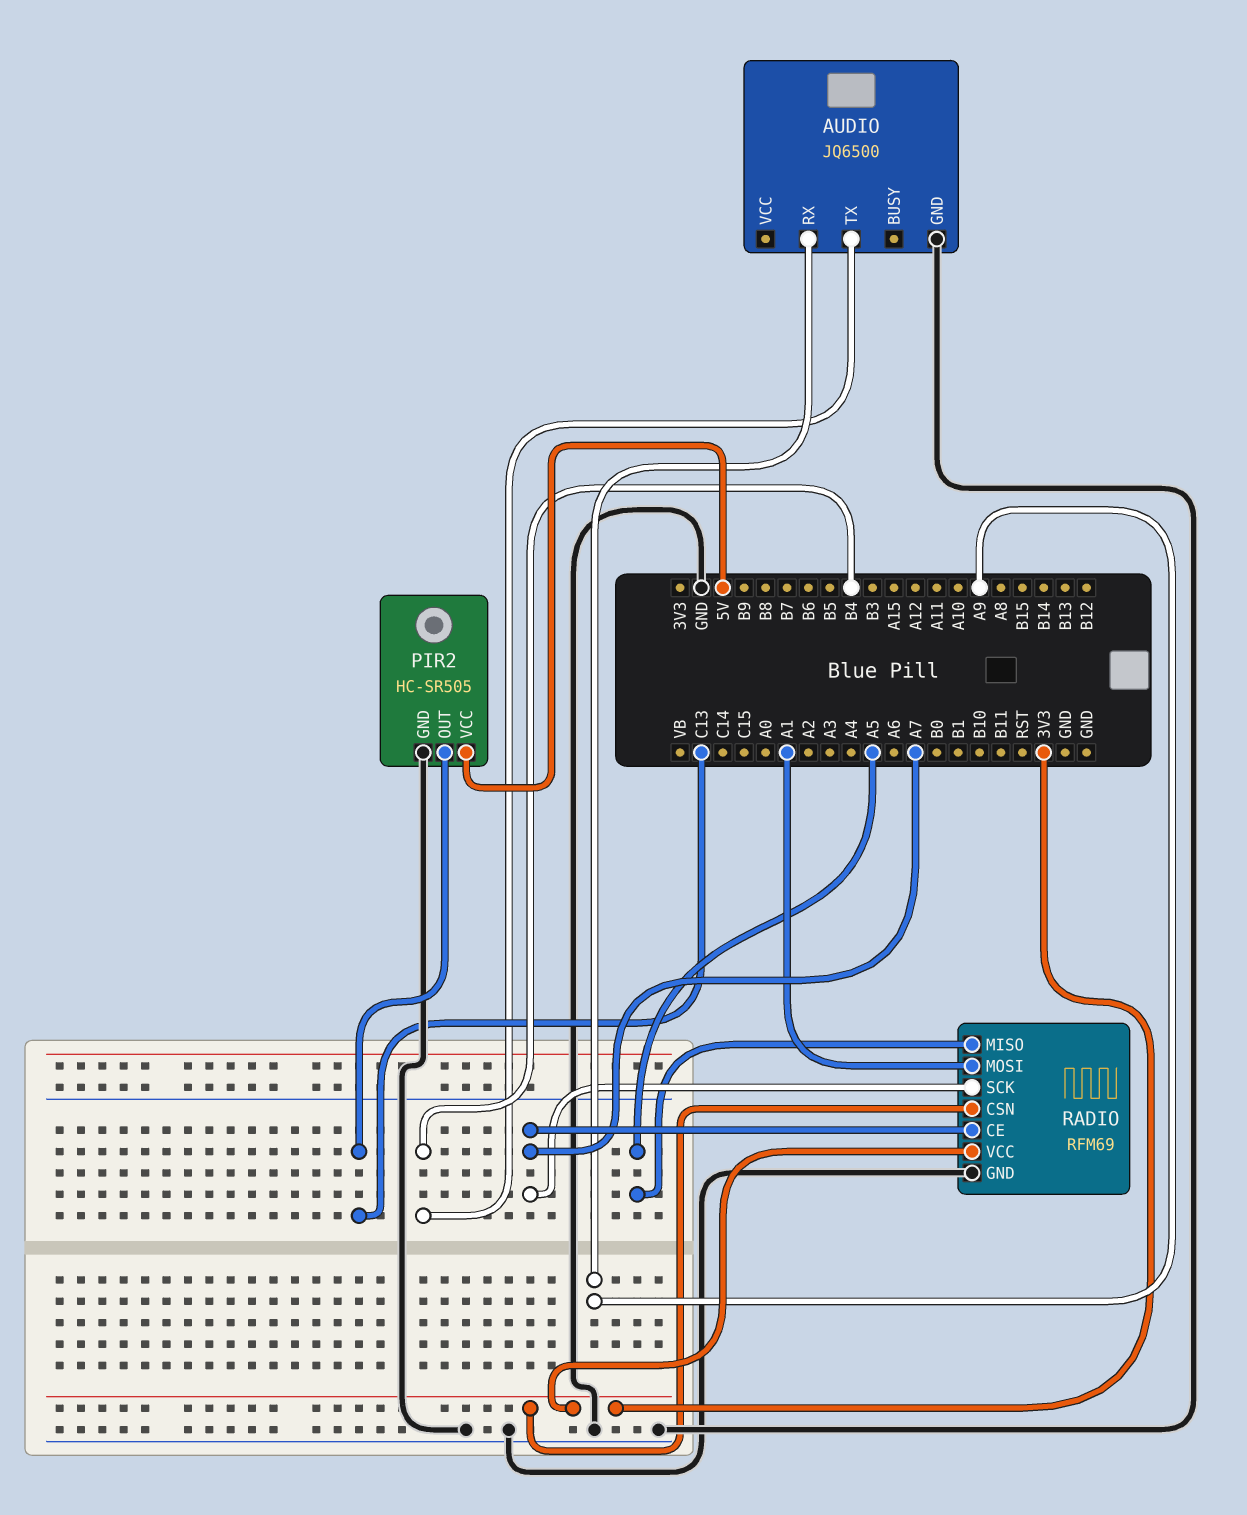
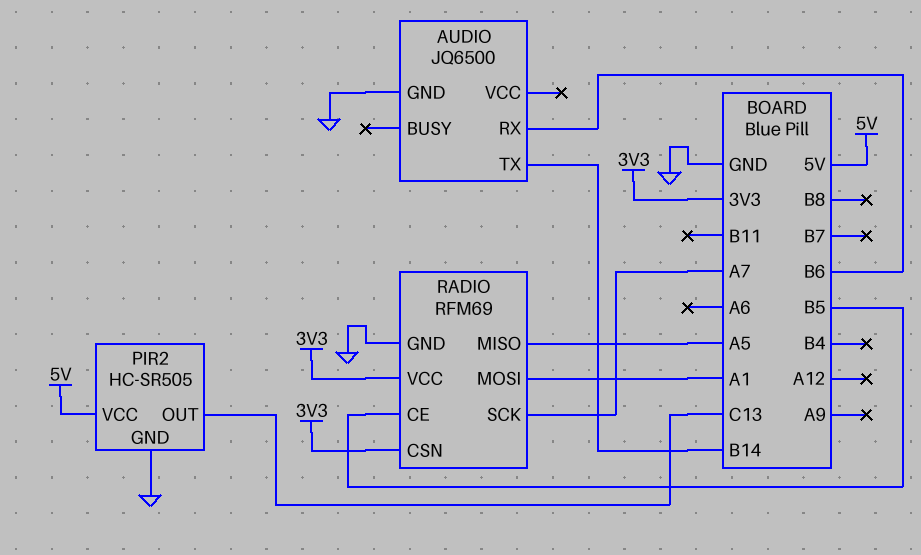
AUDIO pin RX: A9 -> B6
AUDIO pin TX: B4 -> B14
RADIO pin CE: A7 -> B5

